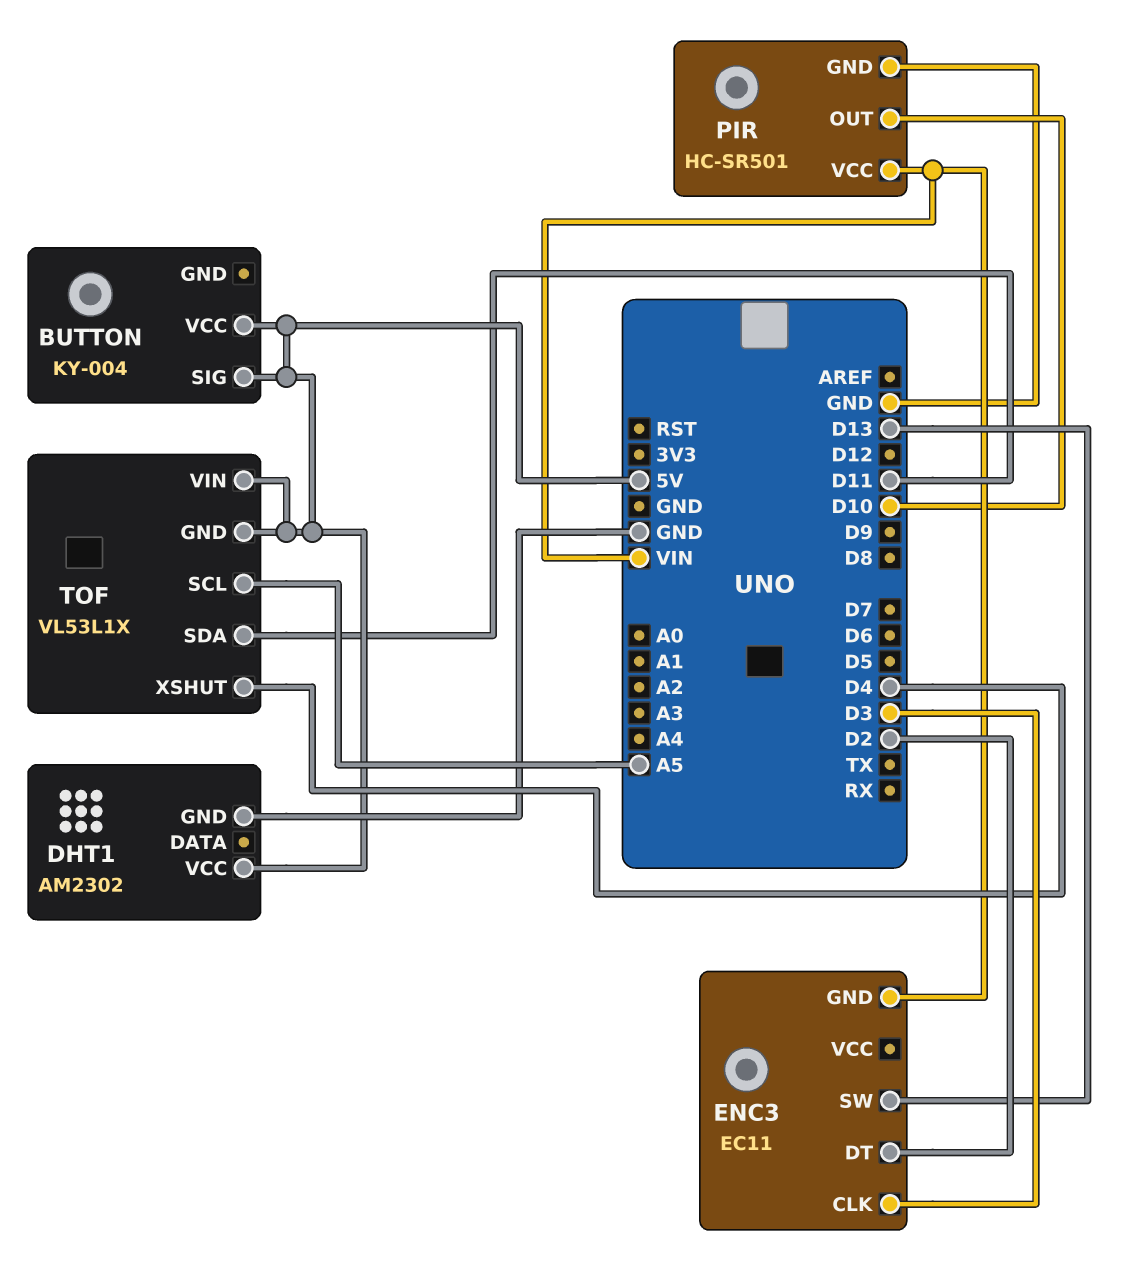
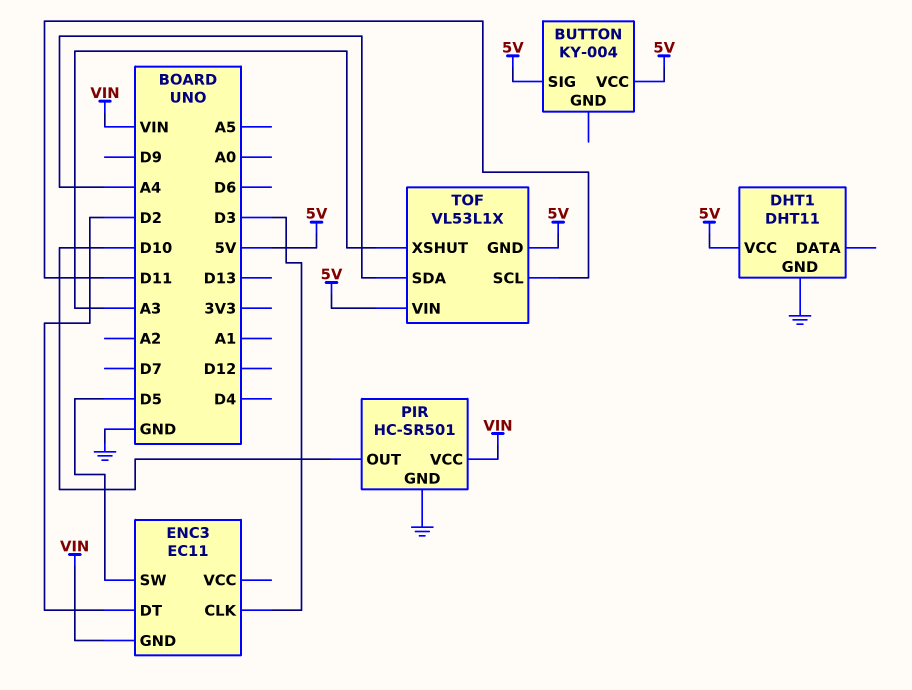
DHT1: AM2302 -> DHT11
ENC3 pin SW: D13 -> D5
TOF pin SCL: A5 -> D11
TOF pin SDA: D11 -> A4
TOF pin XSHUT: D4 -> A3

